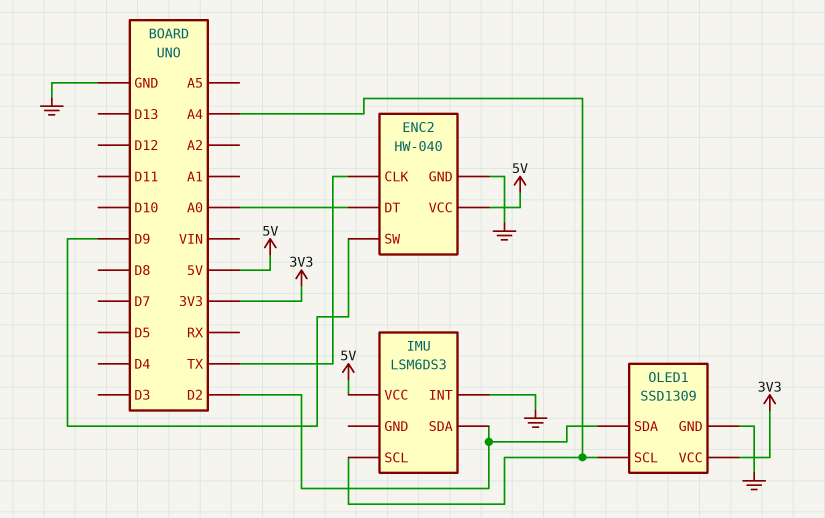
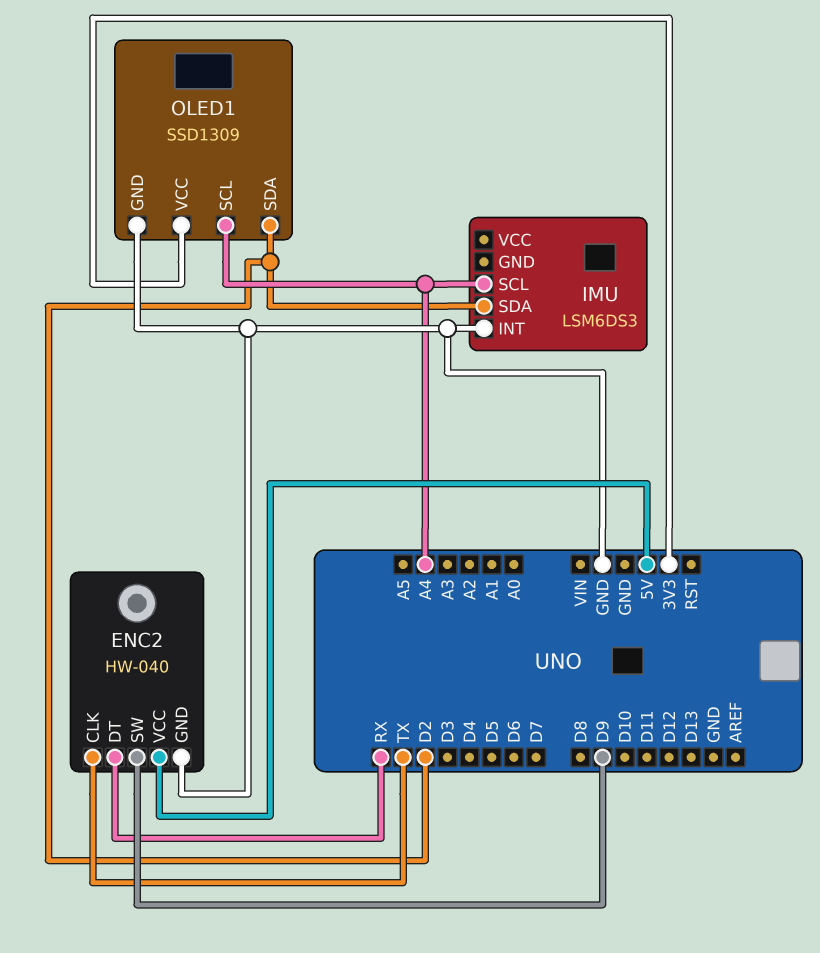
ENC2 pin DT: A0 -> RX
IMU pin VCC: 5V -> none

